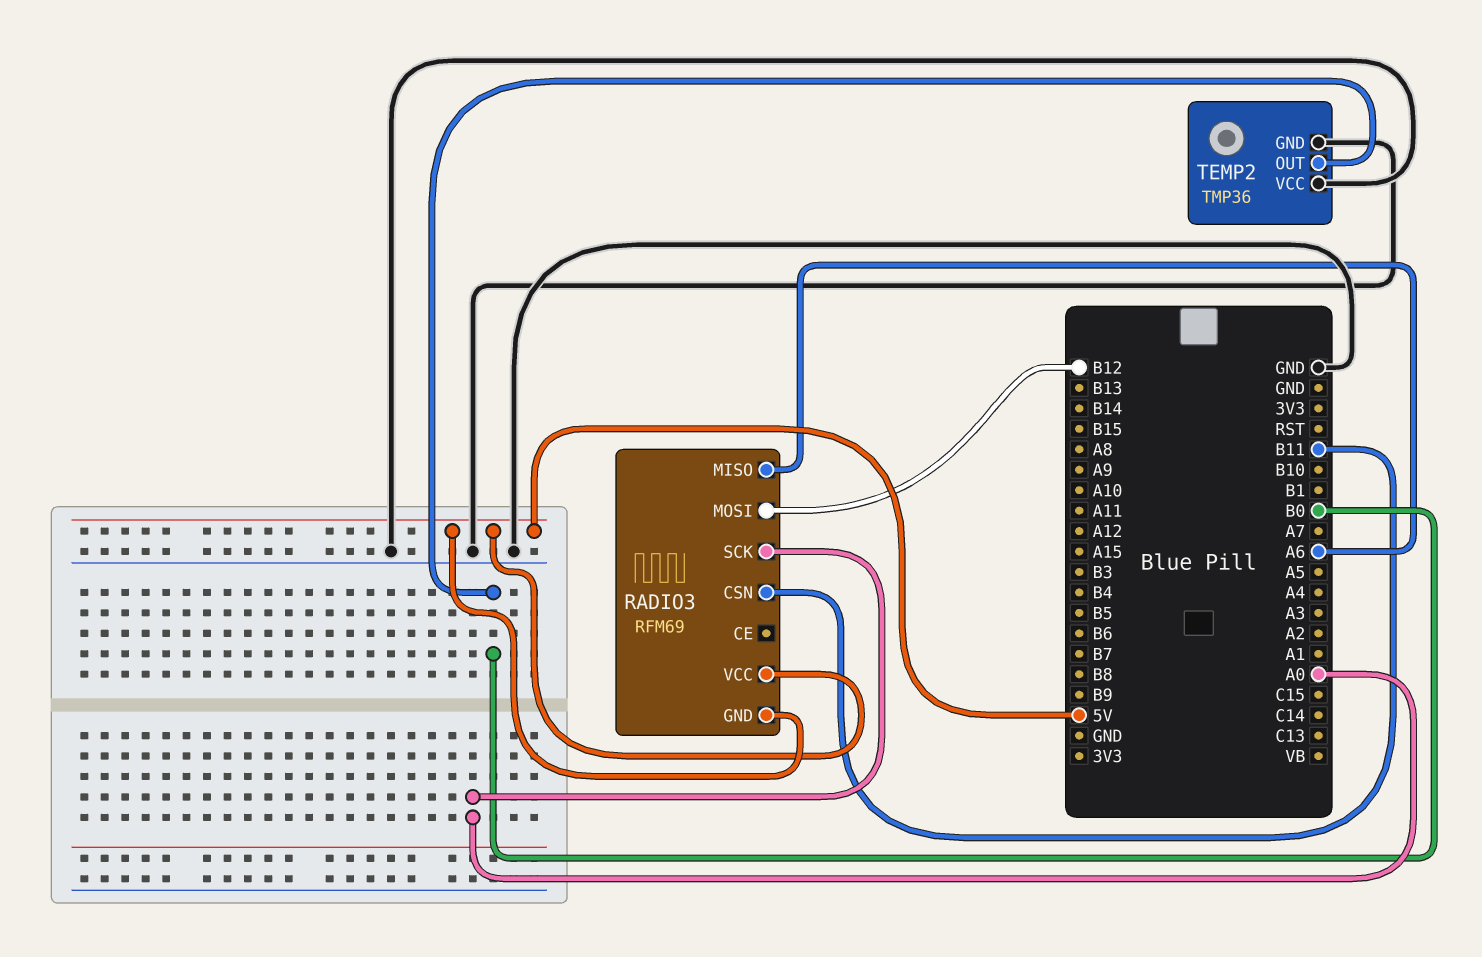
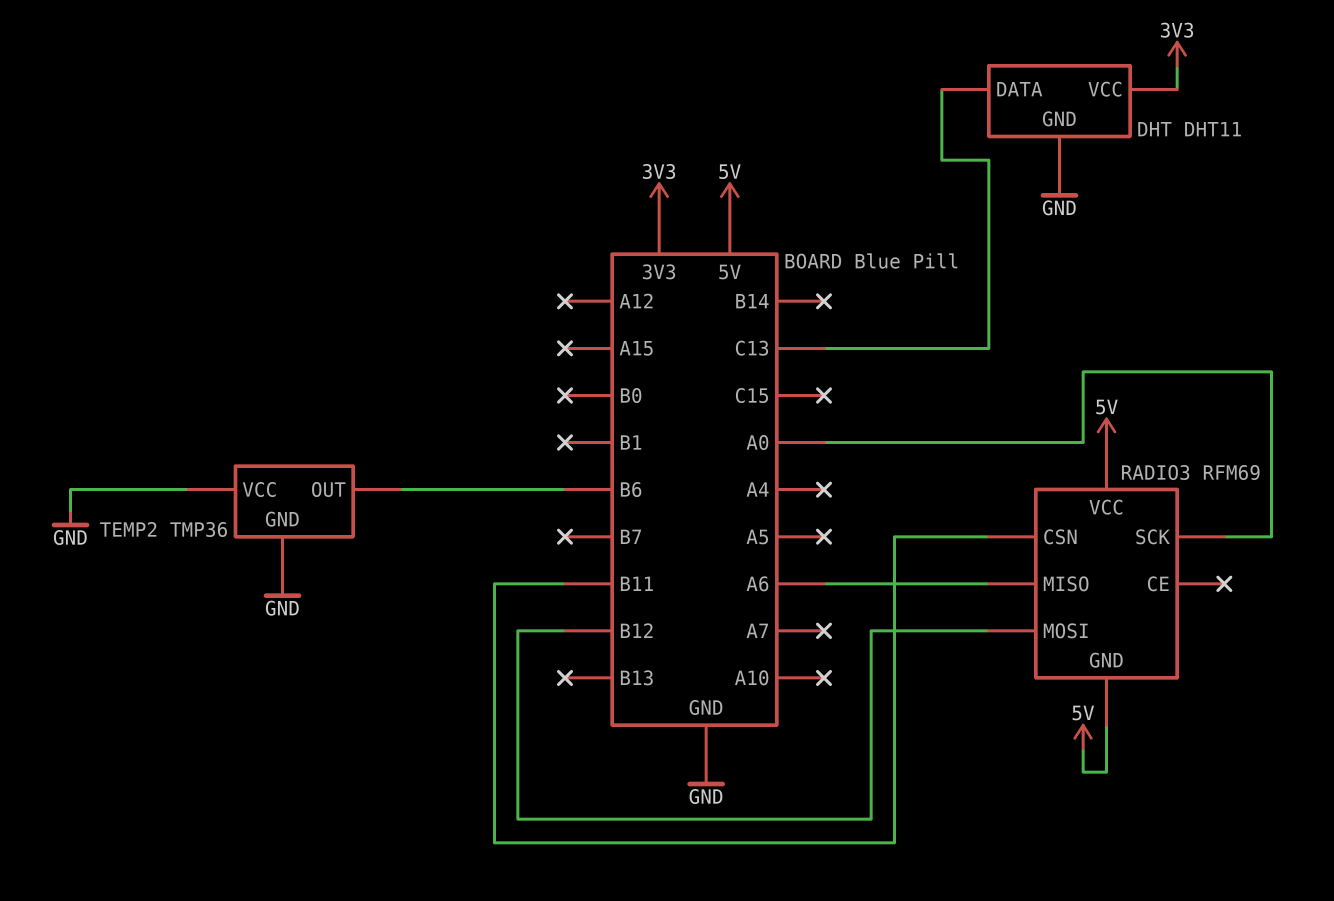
DHT: none -> DHT11
DHT pin DATA: none -> C13
DHT pin GND: none -> GND
DHT pin VCC: none -> 3V3
TEMP2 pin OUT: B0 -> B6

